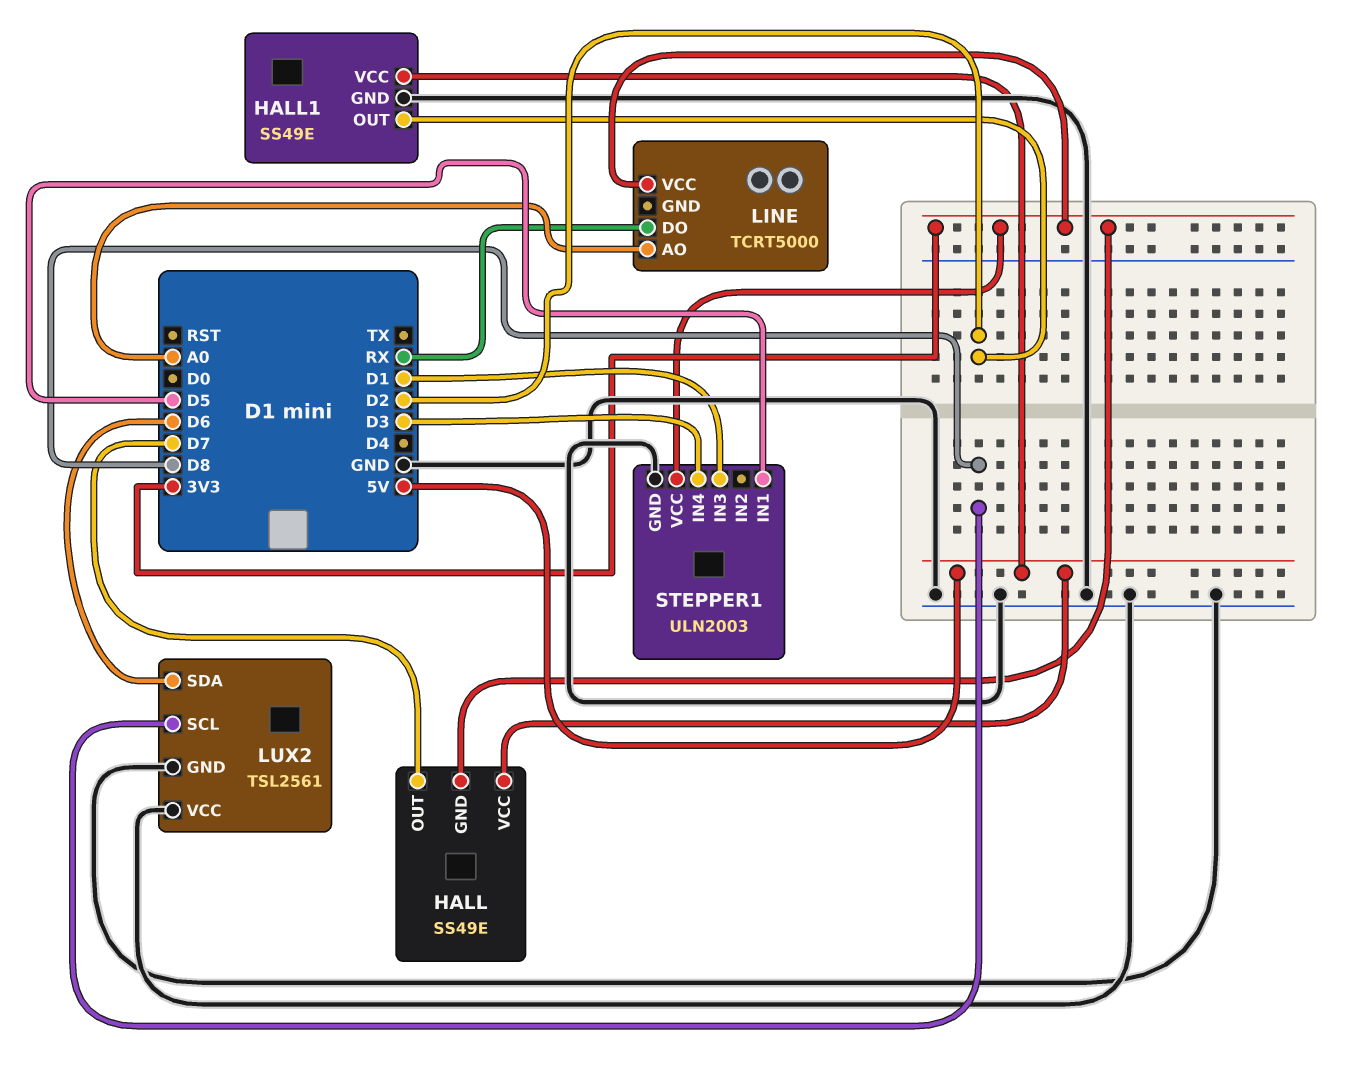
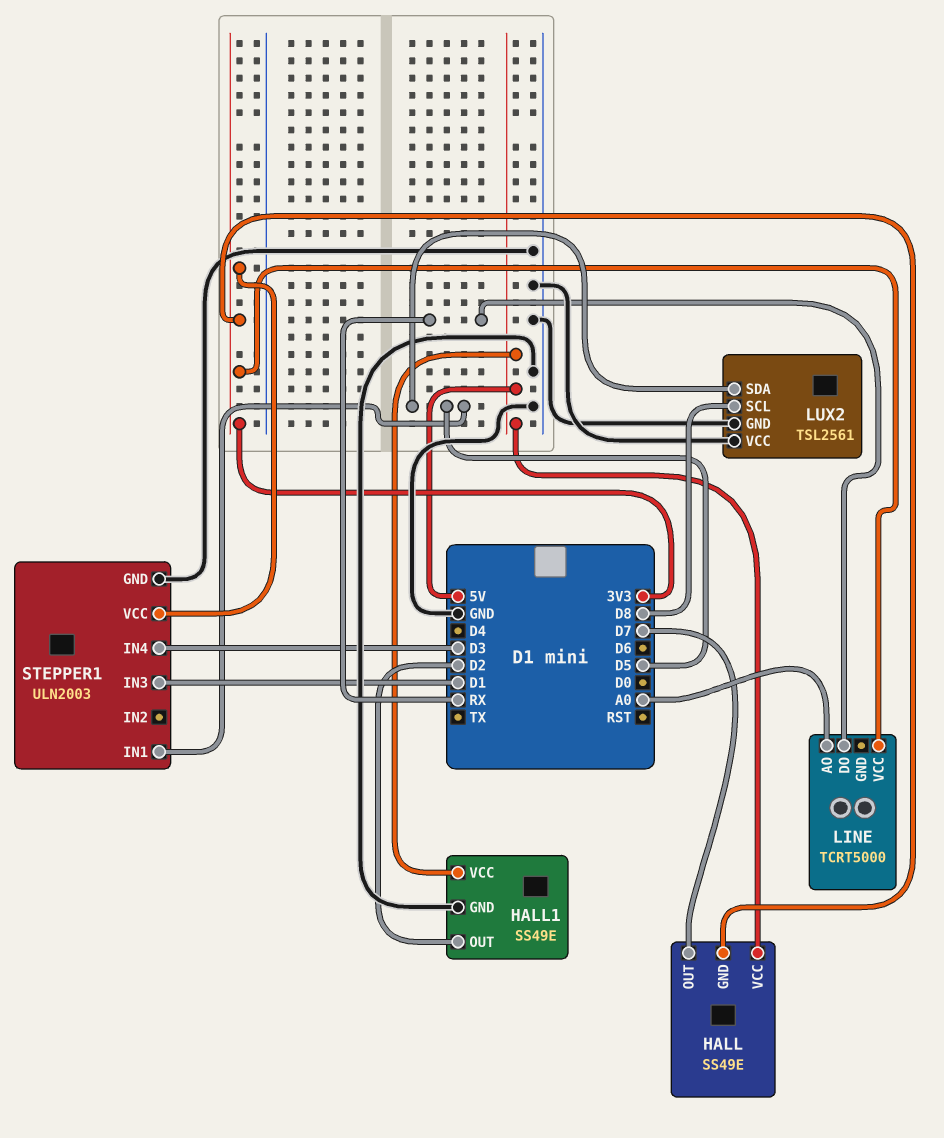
LUX2 pin SDA: D6 -> D5

